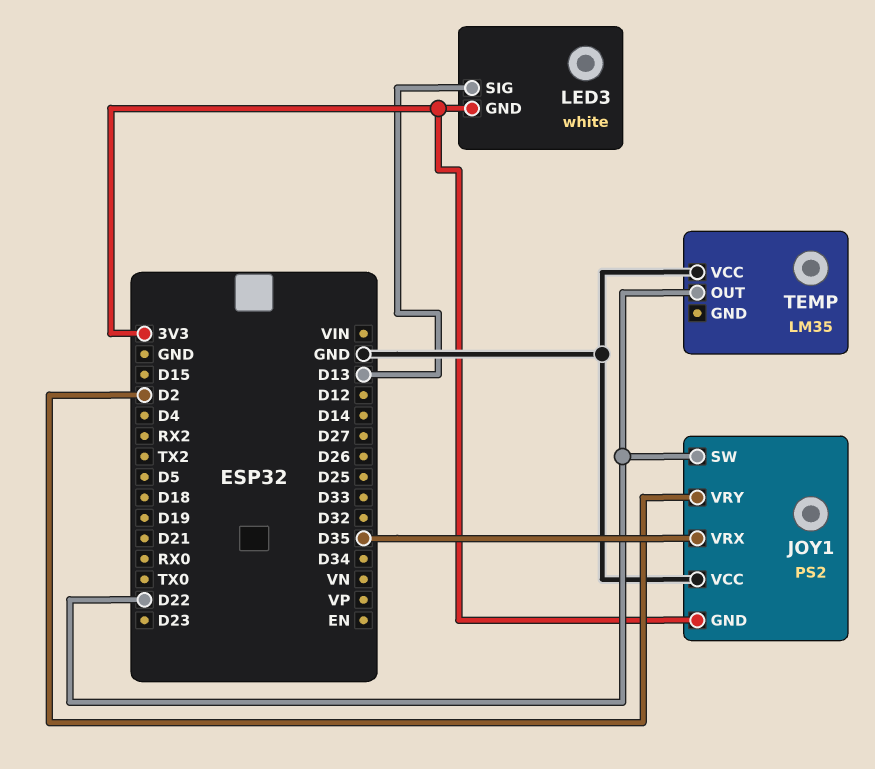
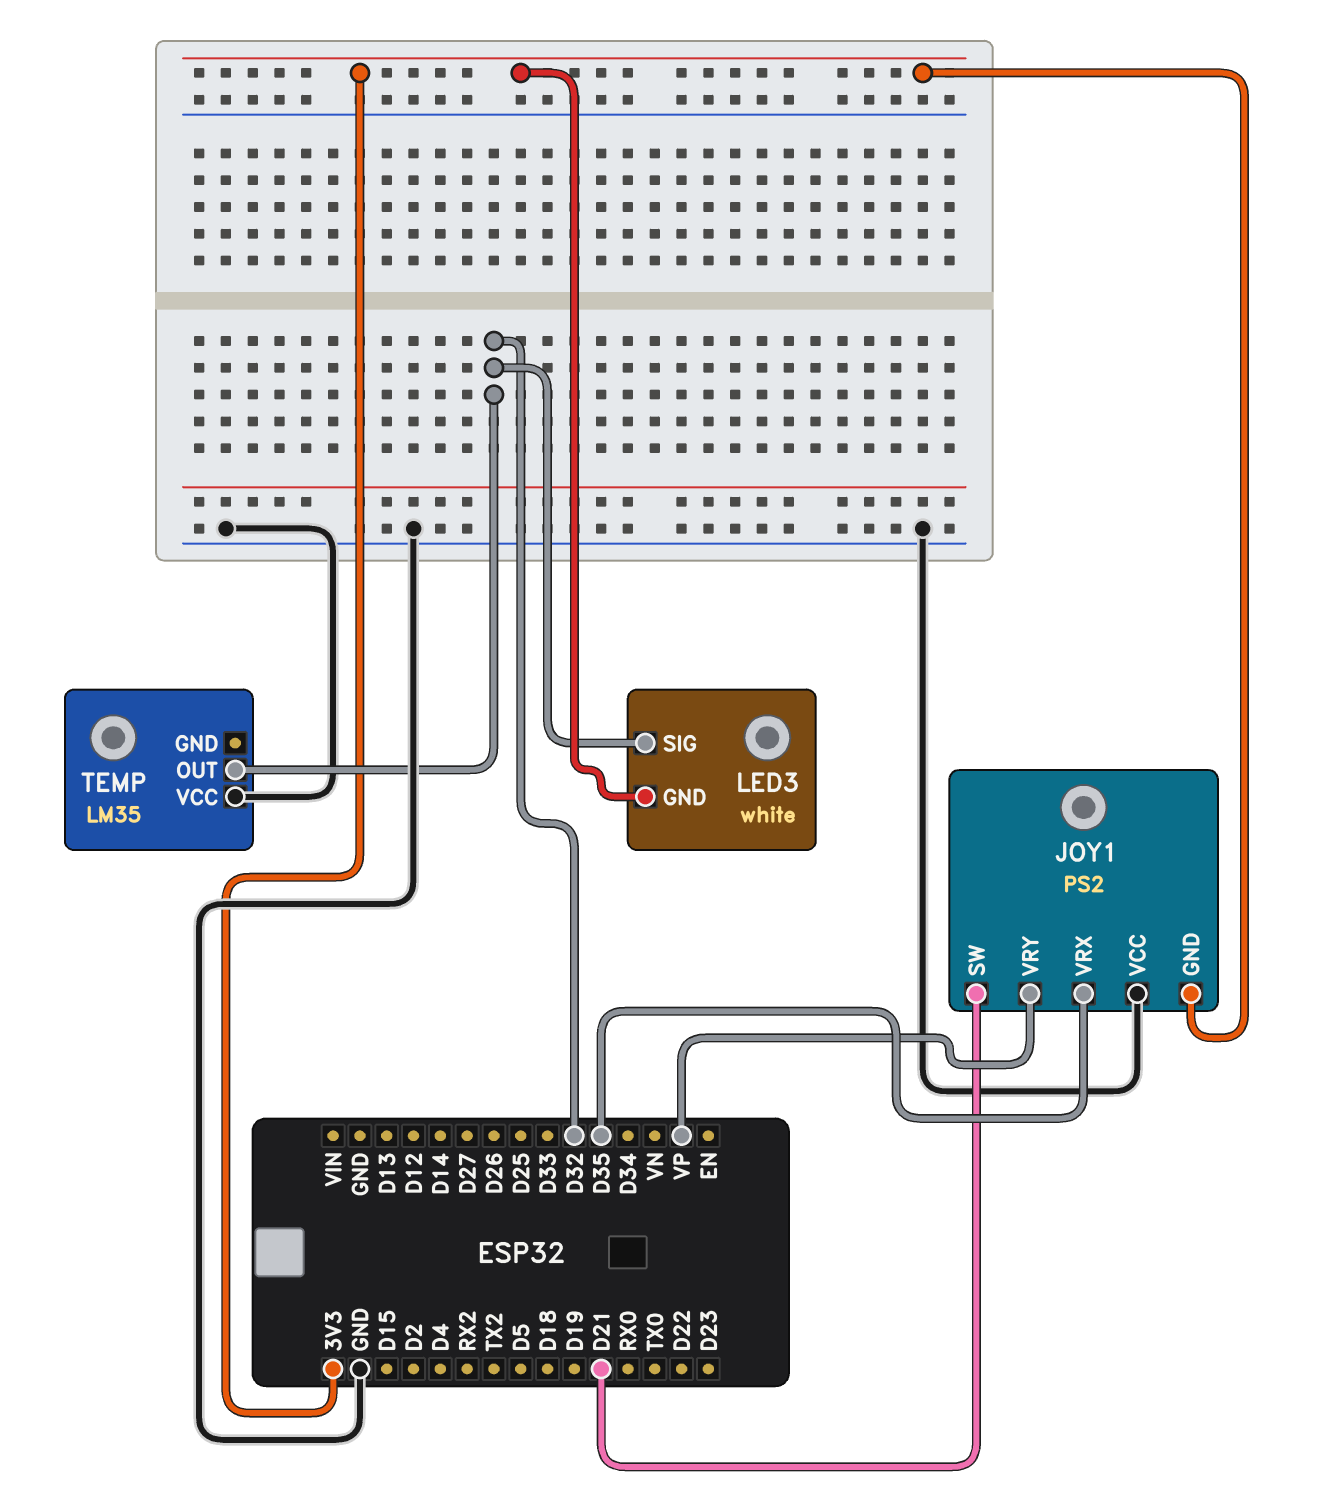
JOY1 pin SW: D22 -> D21
JOY1 pin VRY: D2 -> VP
LED3 pin SIG: D13 -> D32
TEMP pin OUT: D22 -> D32

